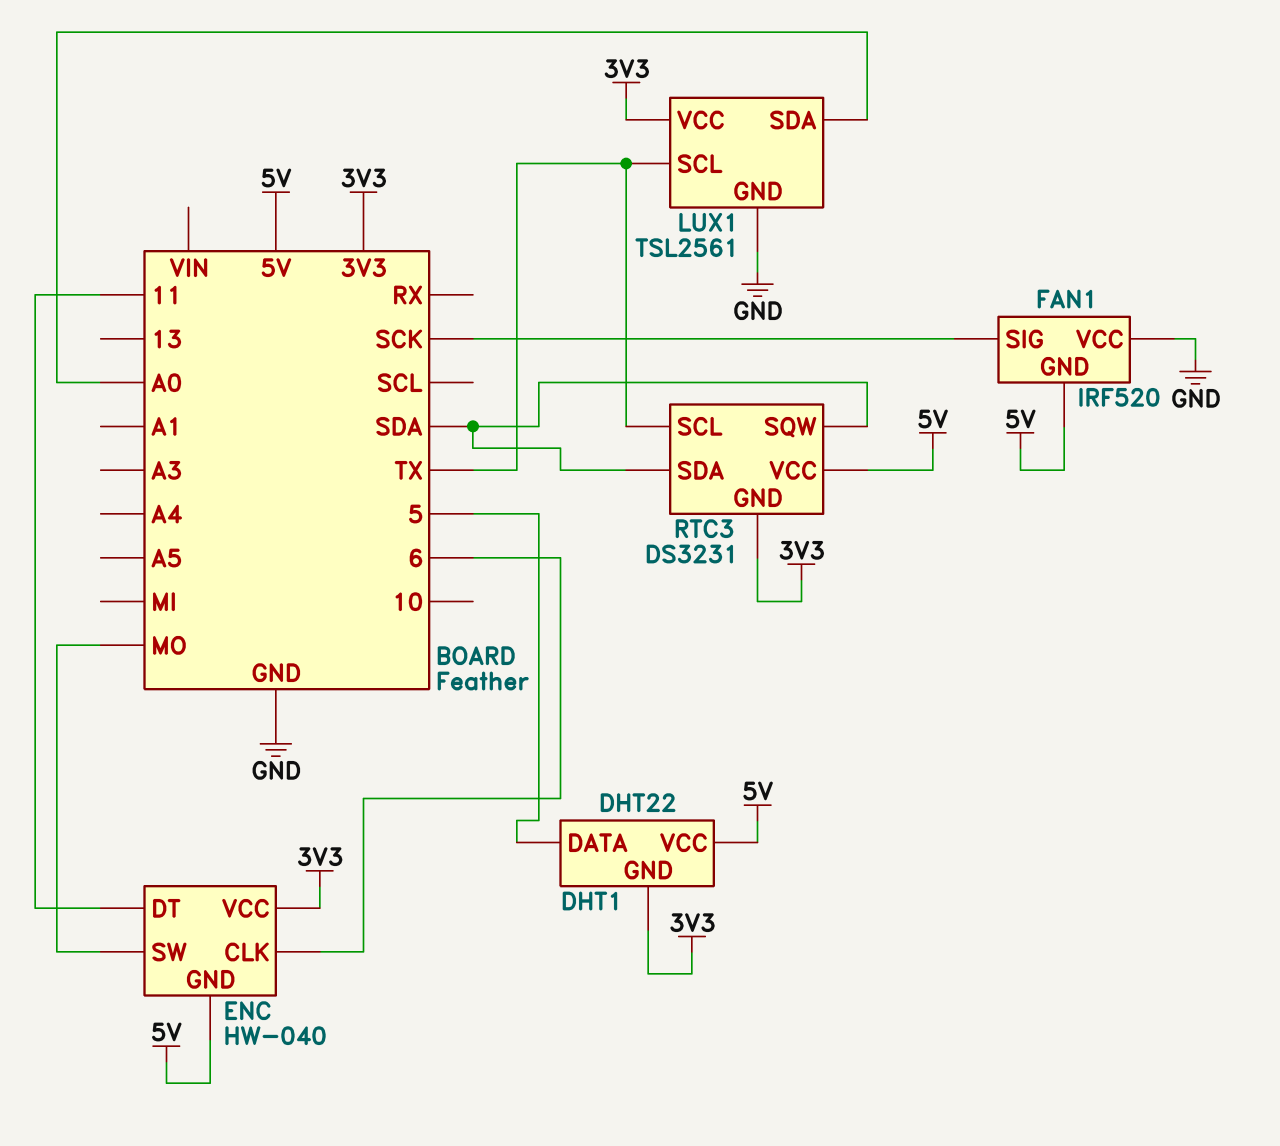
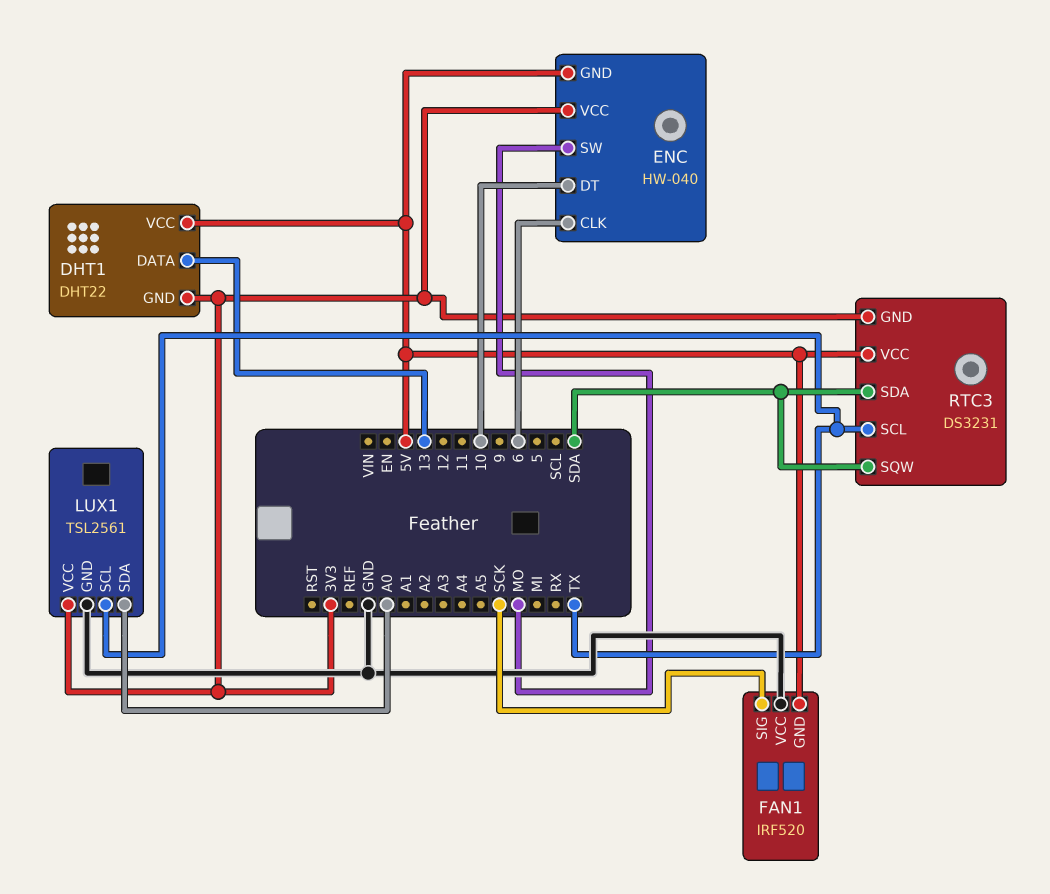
DHT1 pin DATA: 5 -> 13
ENC pin DT: 11 -> 10

